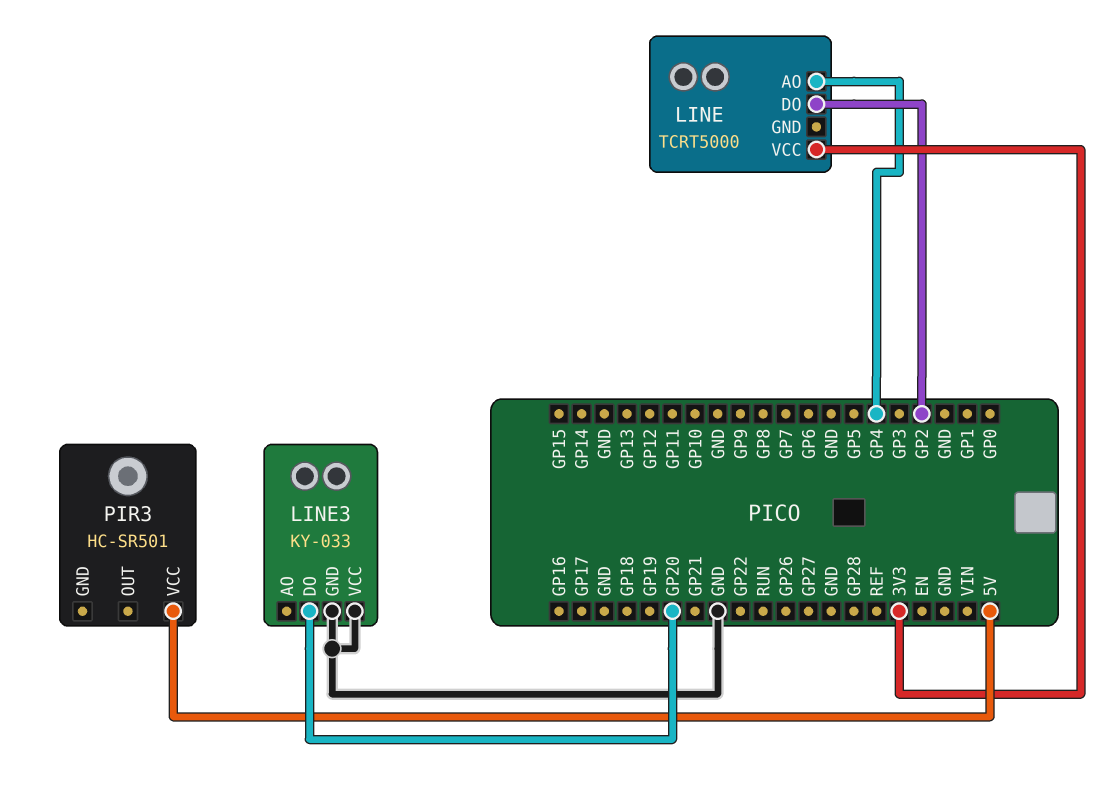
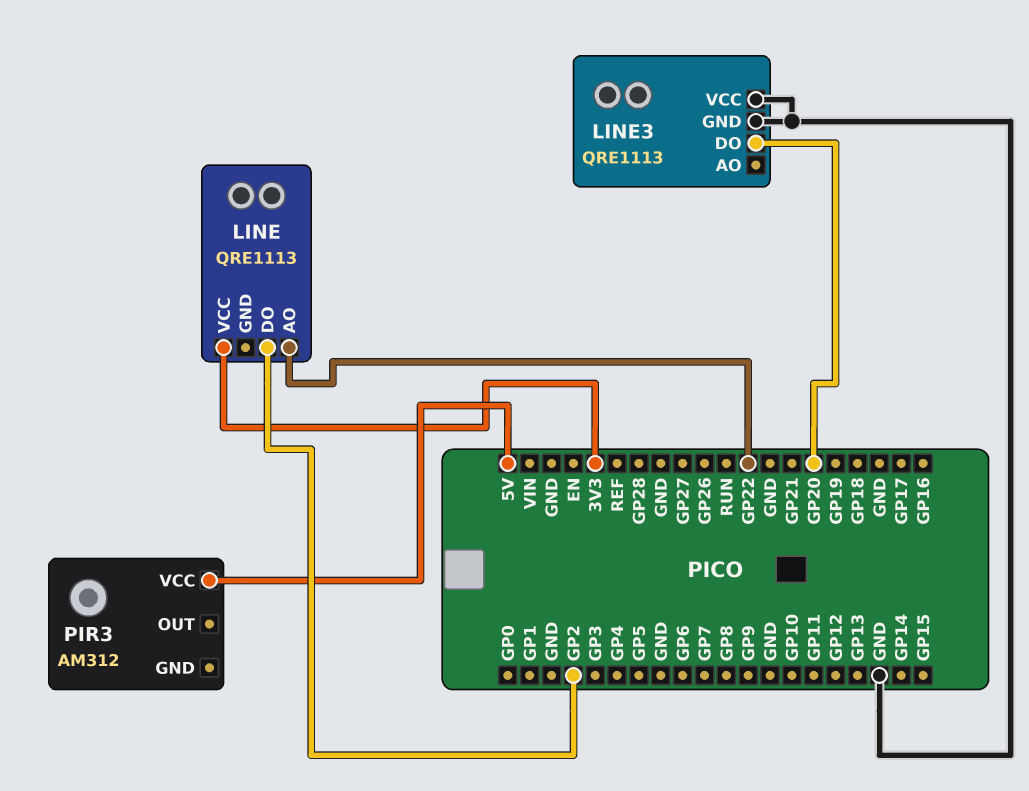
LINE: TCRT5000 -> QRE1113
LINE pin AO: GP4 -> GP22
LINE3: KY-033 -> QRE1113
PIR3: HC-SR501 -> AM312

